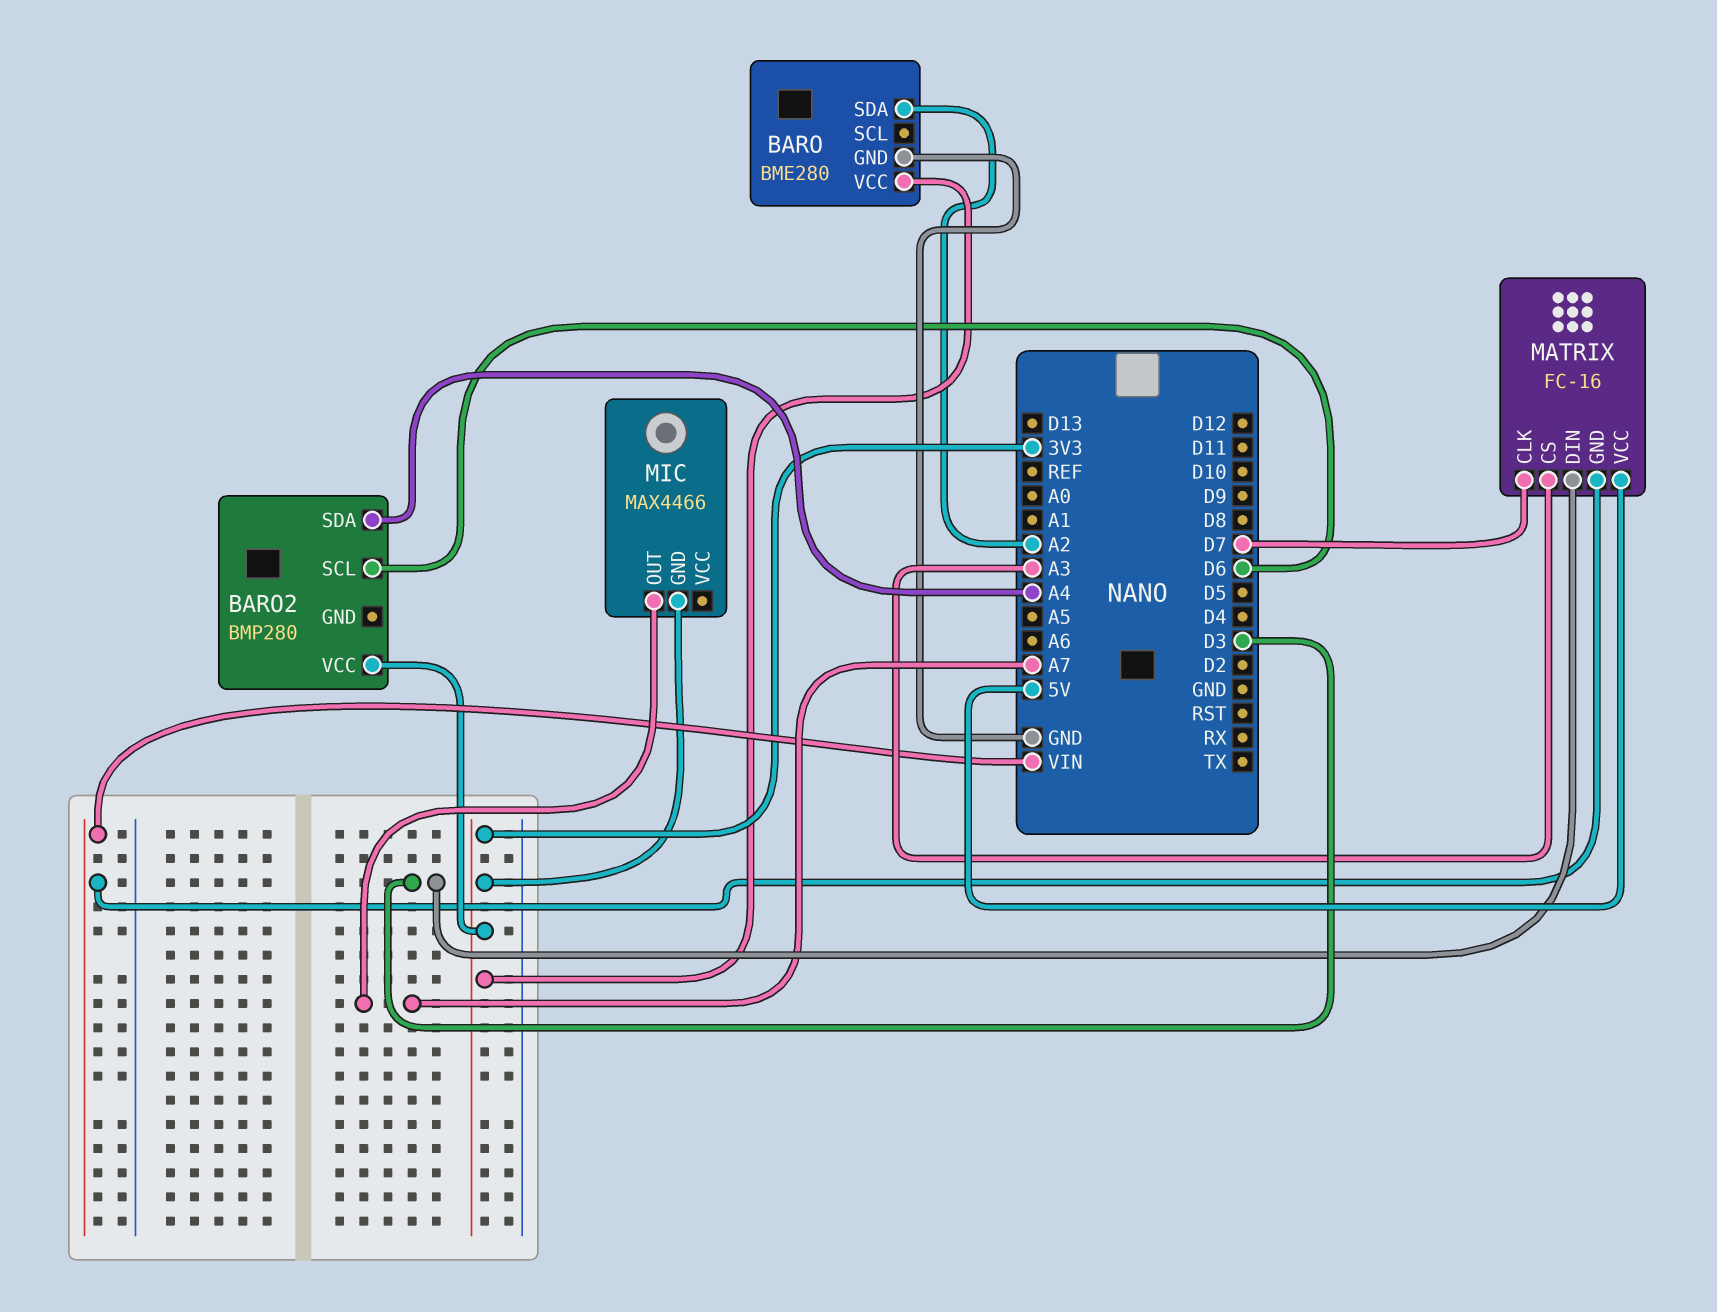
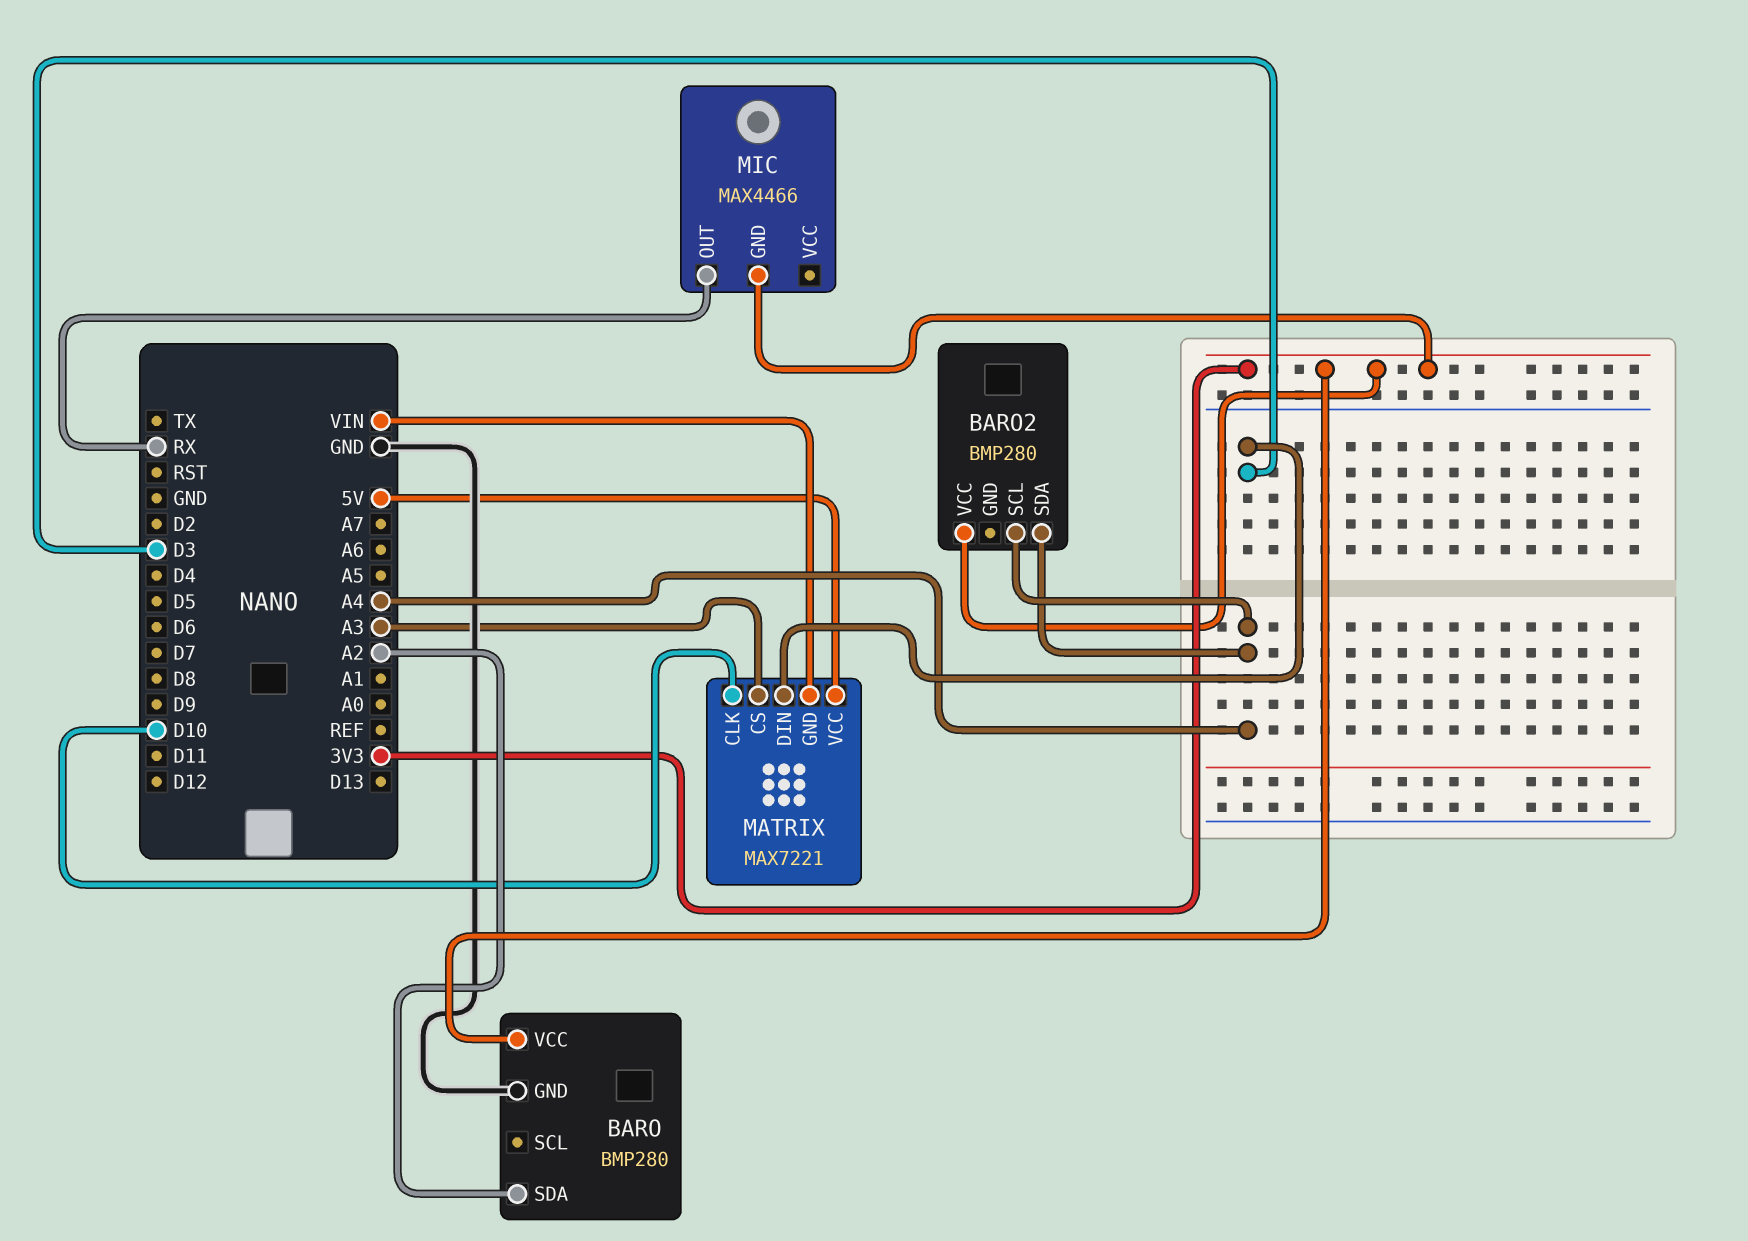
BARO: BME280 -> BMP280
BARO2 pin SCL: D6 -> A4
MATRIX: FC-16 -> MAX7221
MATRIX pin CLK: D7 -> D10
MIC pin OUT: A7 -> RX

